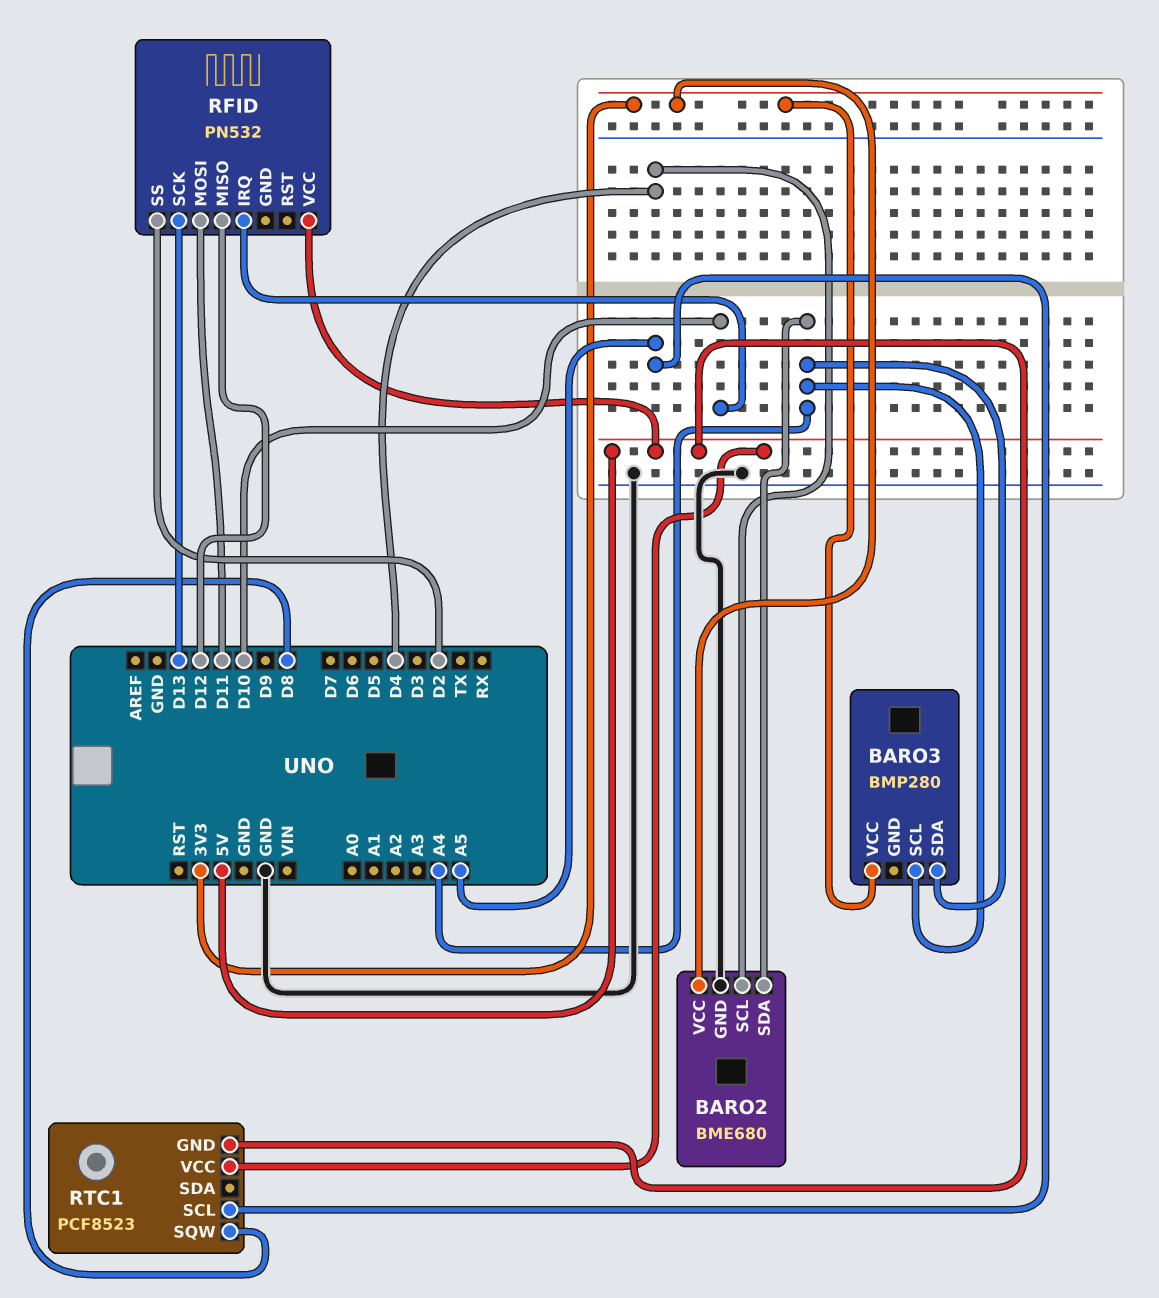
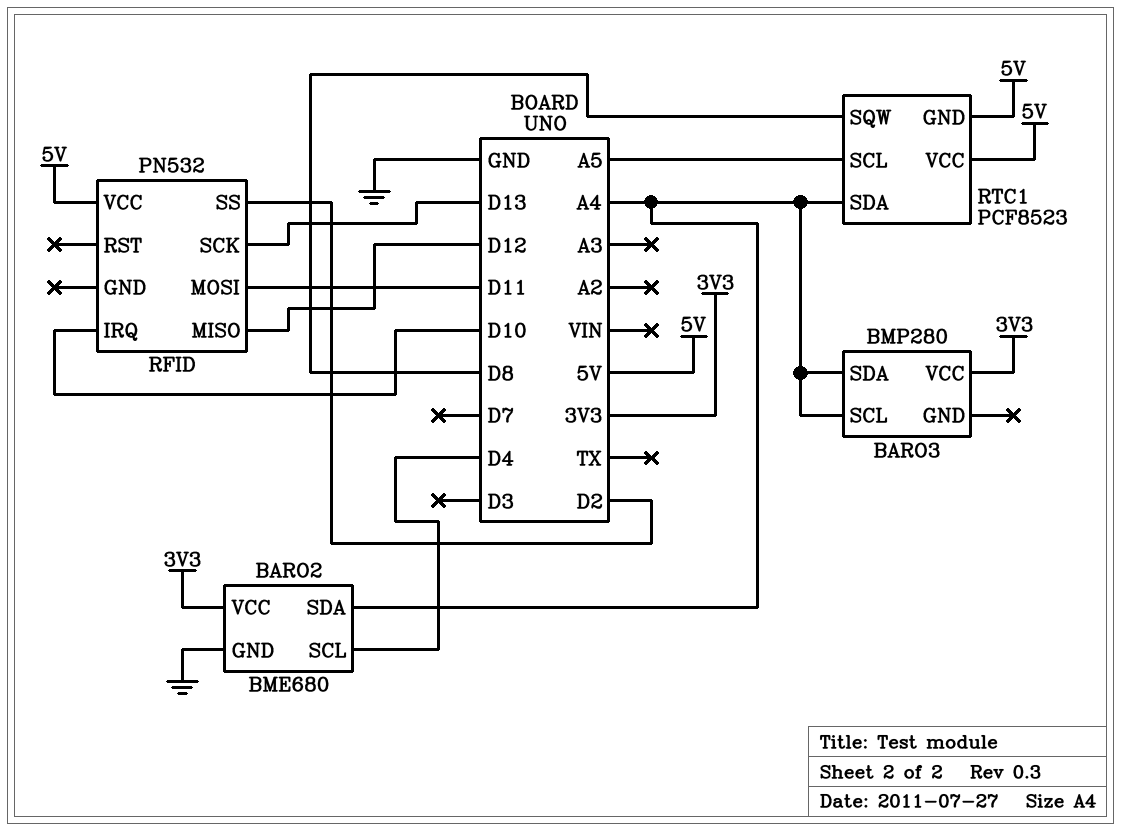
RTC1 pin SDA: none -> A4

